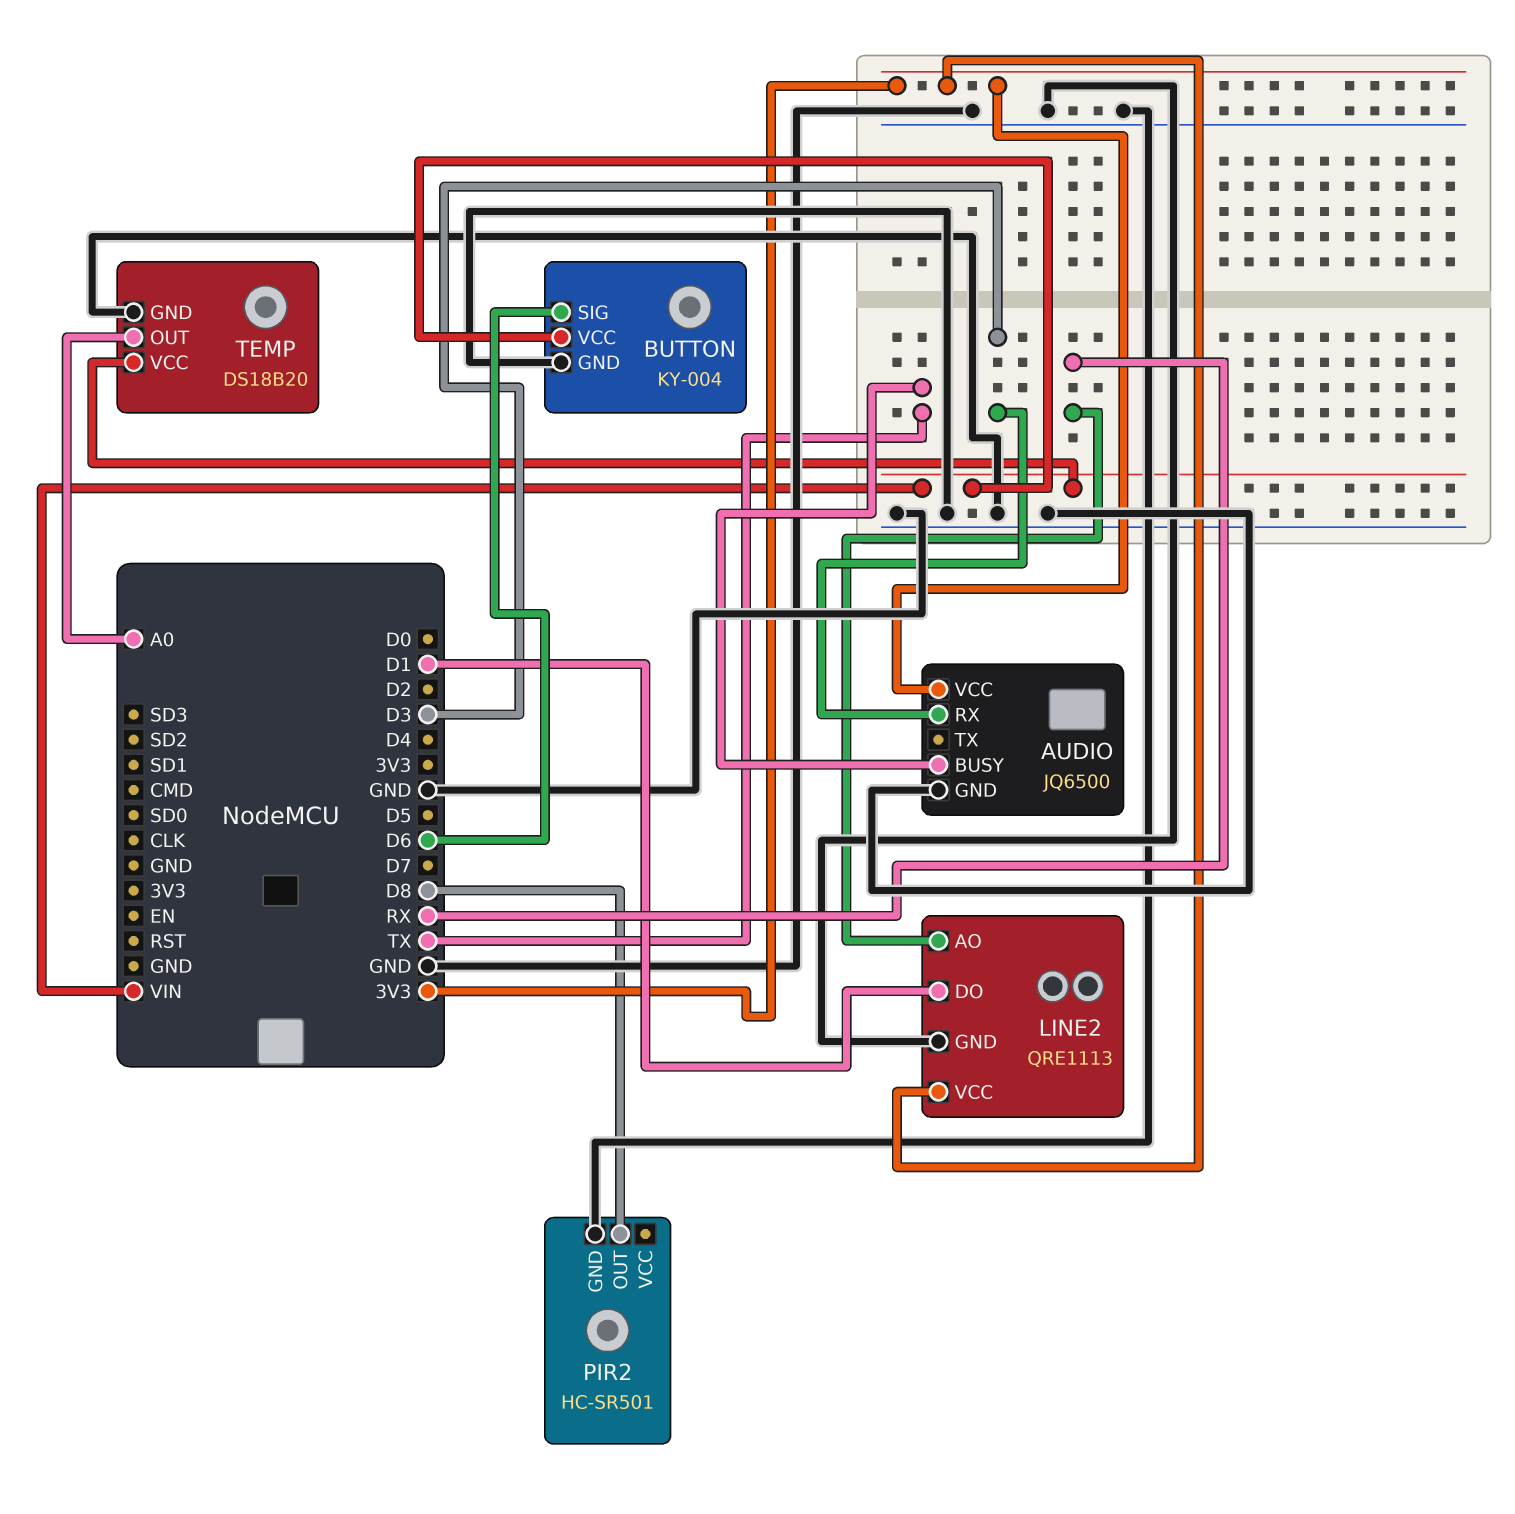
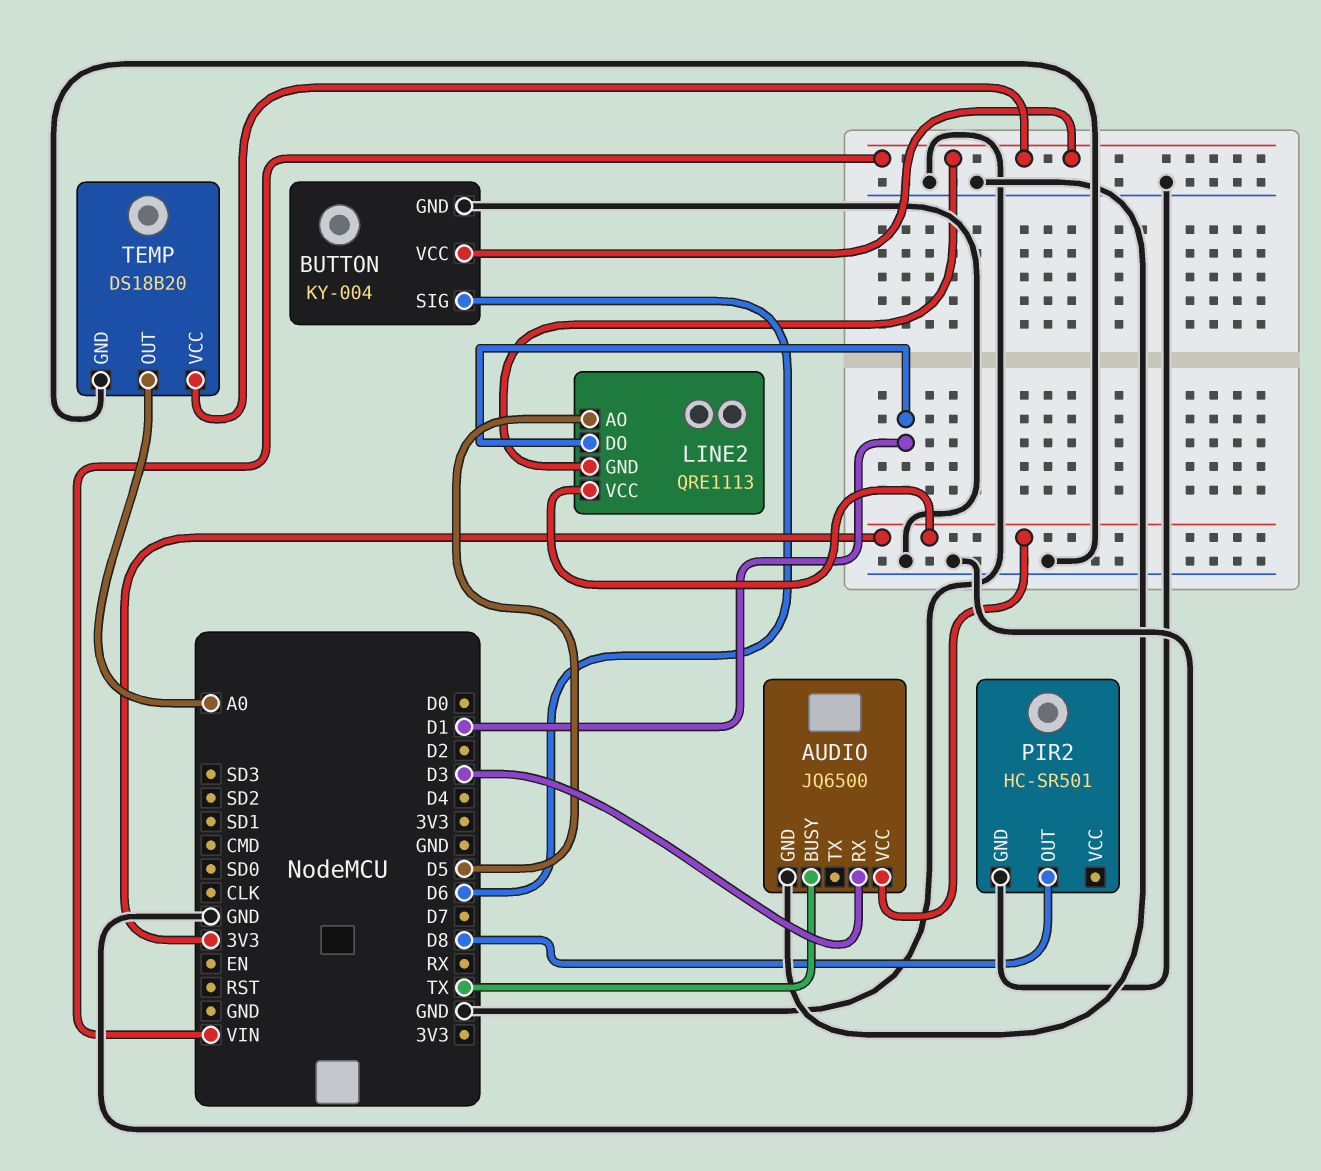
LINE2 pin AO: RX -> D5
LINE2 pin GND: GND -> VIN

